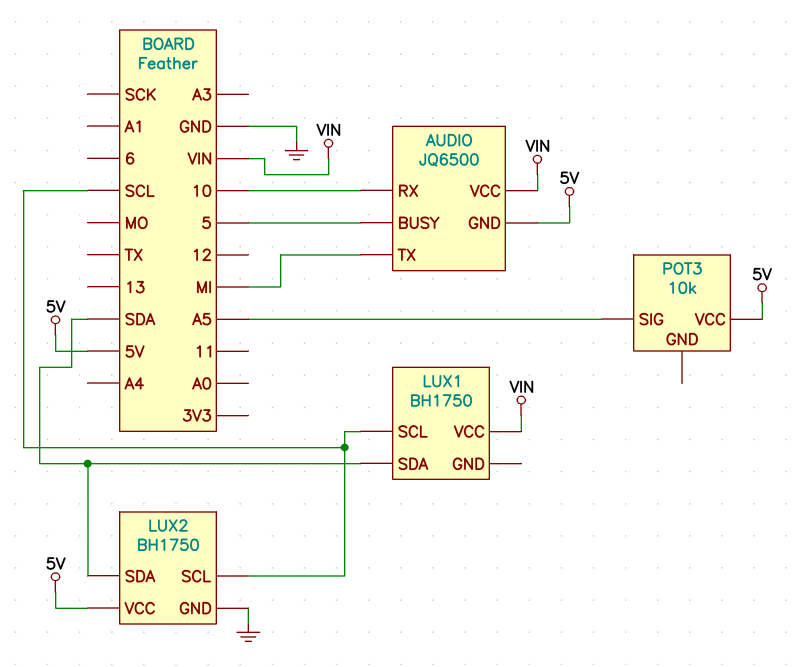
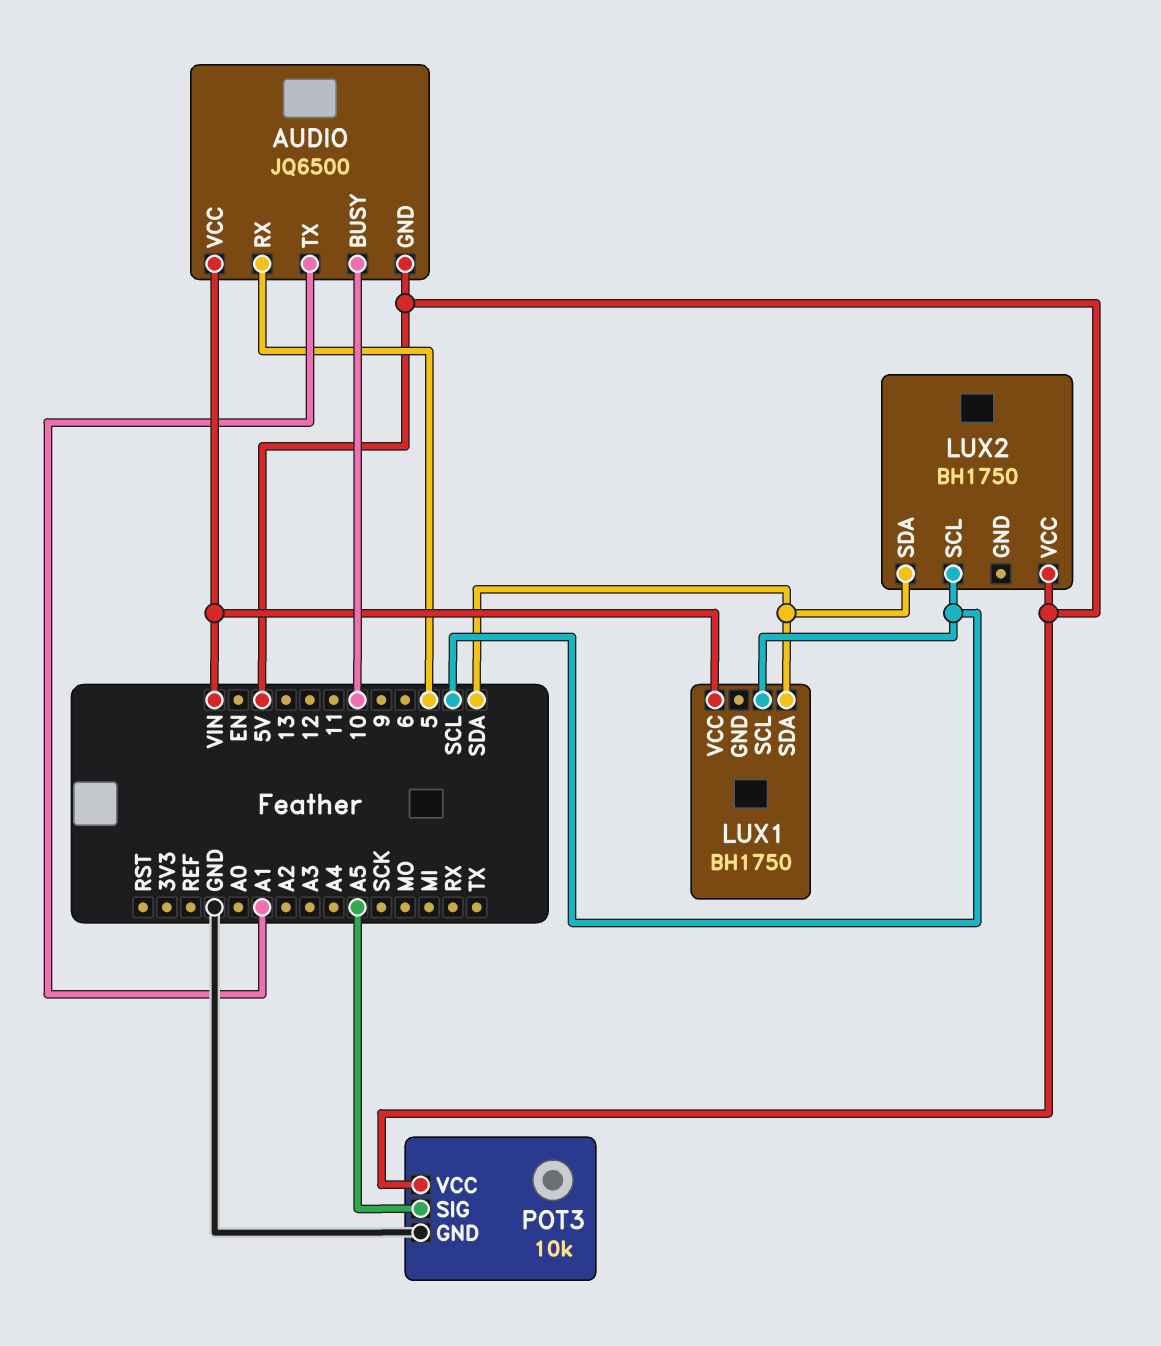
AUDIO pin BUSY: 5 -> 10
AUDIO pin RX: 10 -> 5
AUDIO pin TX: MI -> A1
LUX2 pin GND: GND -> none
POT3 pin GND: none -> GND

